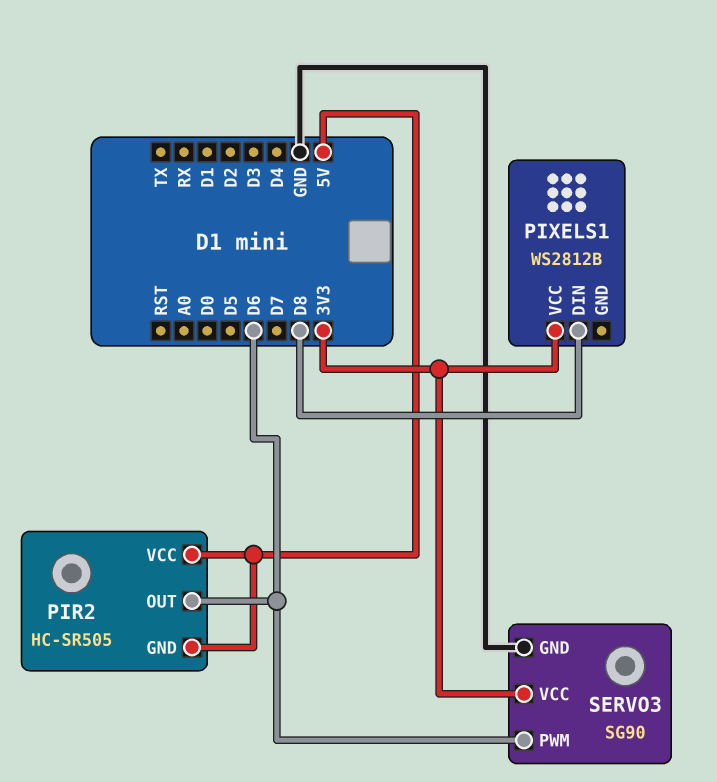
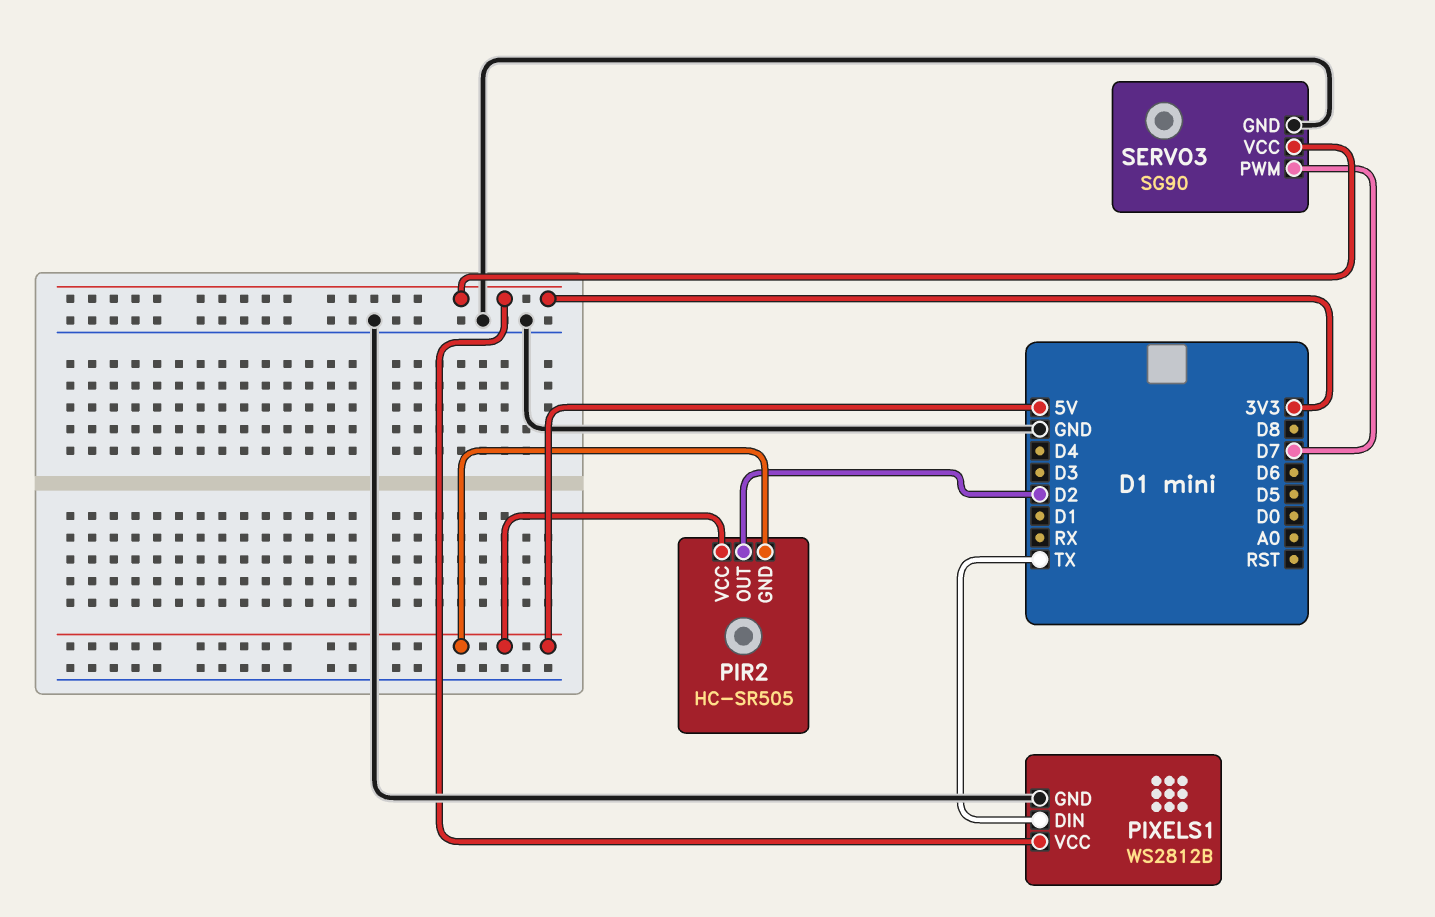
PIR2 pin OUT: D6 -> D2
PIXELS1 pin DIN: D8 -> TX
PIXELS1 pin GND: none -> GND
SERVO3 pin PWM: D6 -> D7

